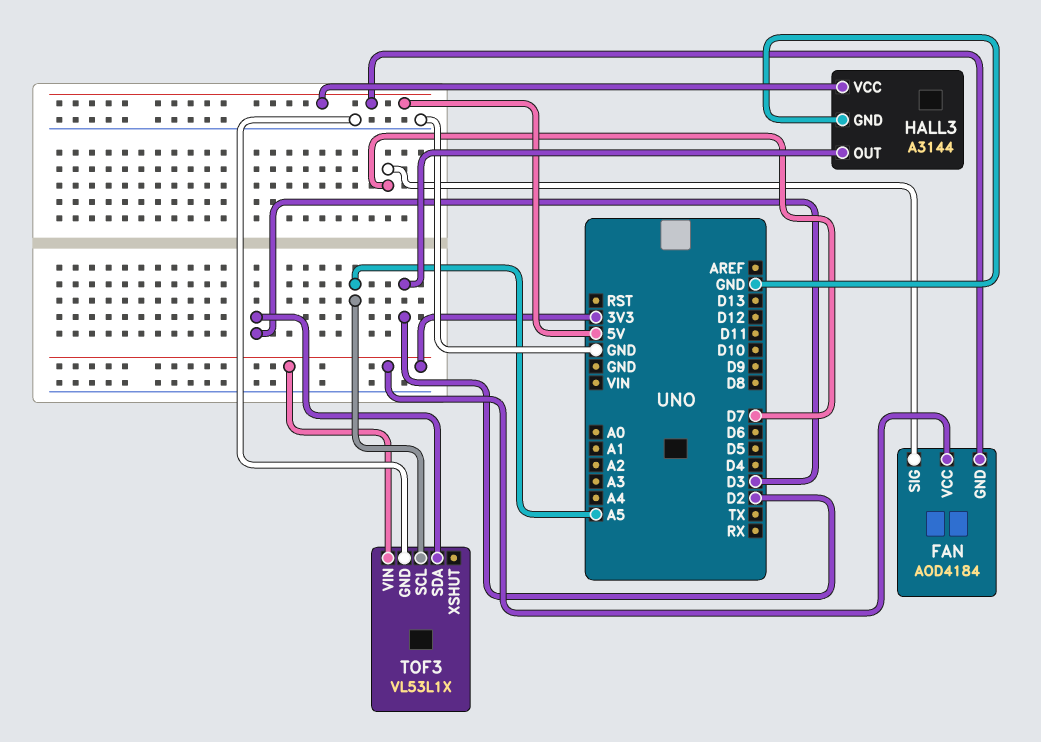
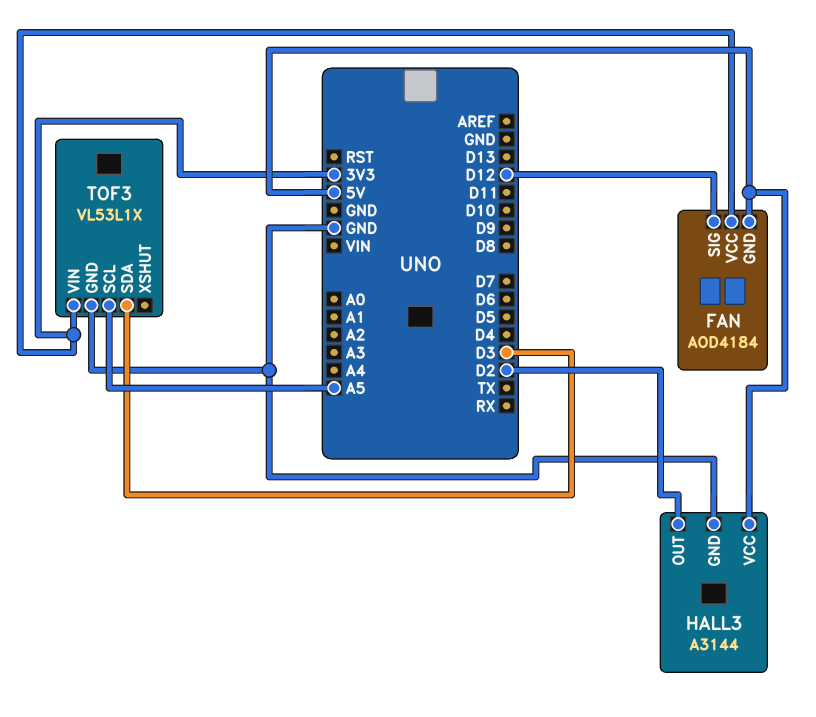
FAN pin SIG: D7 -> D12

